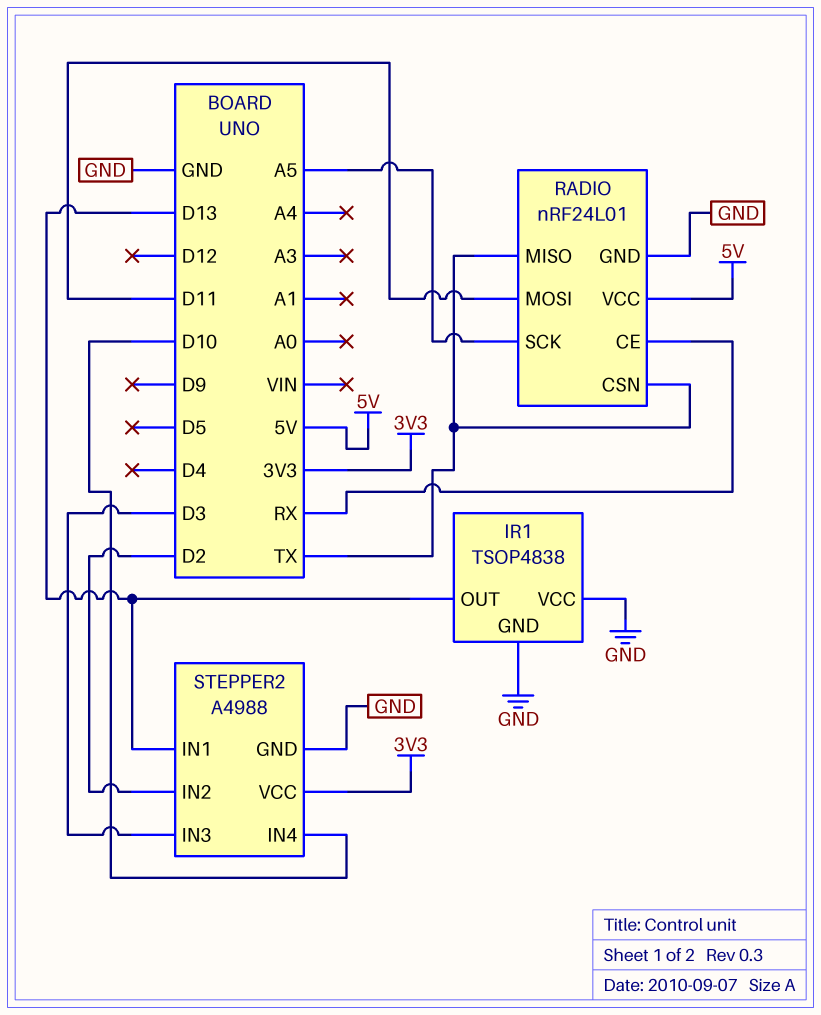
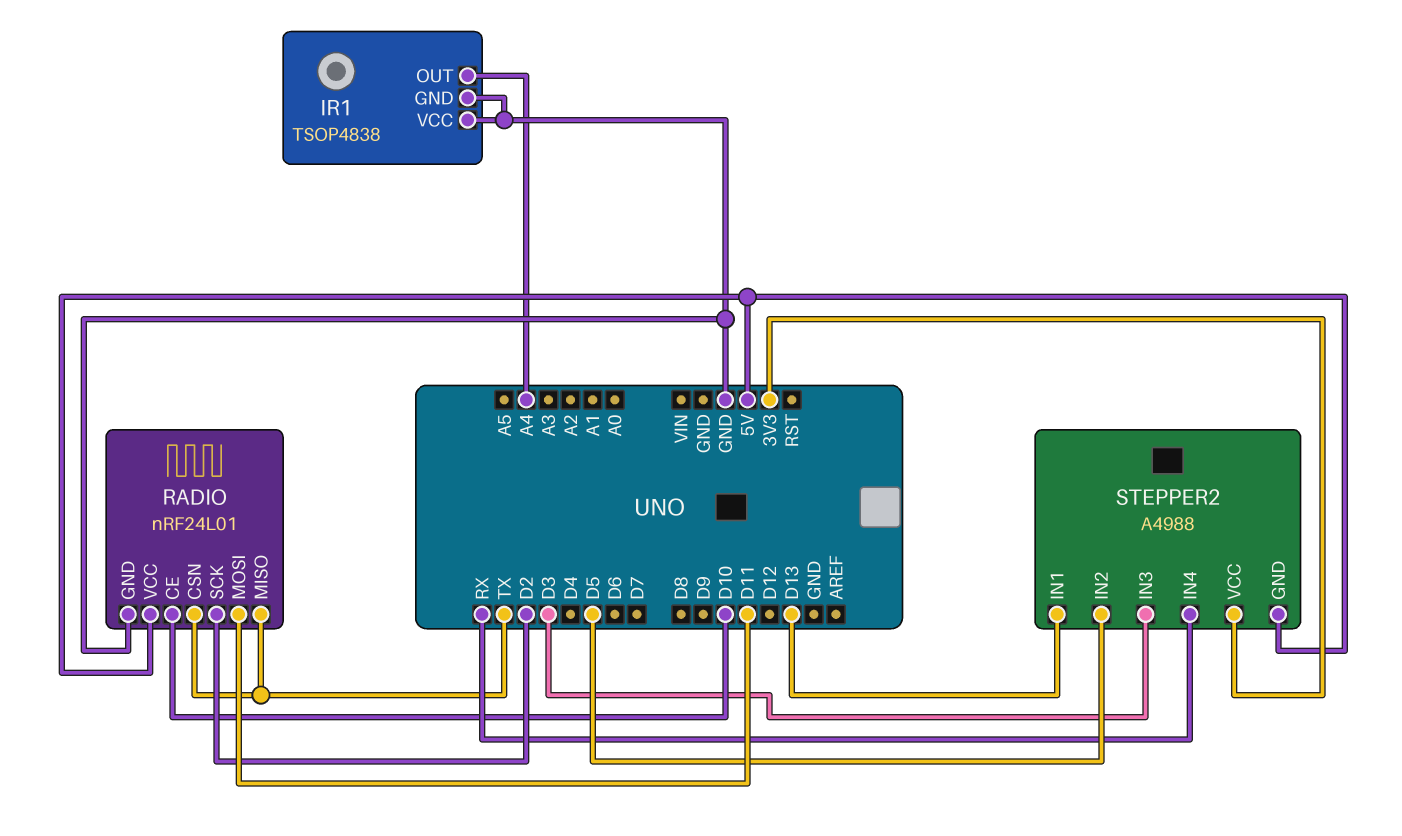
IR1 pin OUT: D13 -> A4
RADIO pin CE: RX -> D10
RADIO pin SCK: A5 -> D2
STEPPER2 pin GND: GND -> 5V
STEPPER2 pin IN2: D2 -> D5
STEPPER2 pin IN4: D10 -> RX

